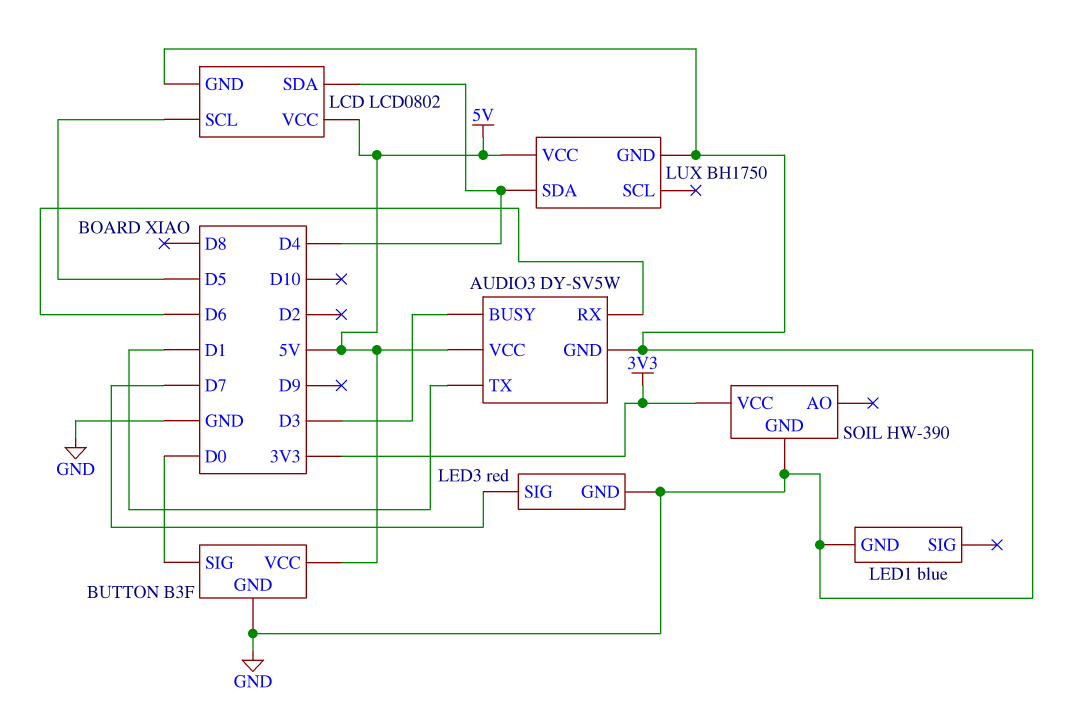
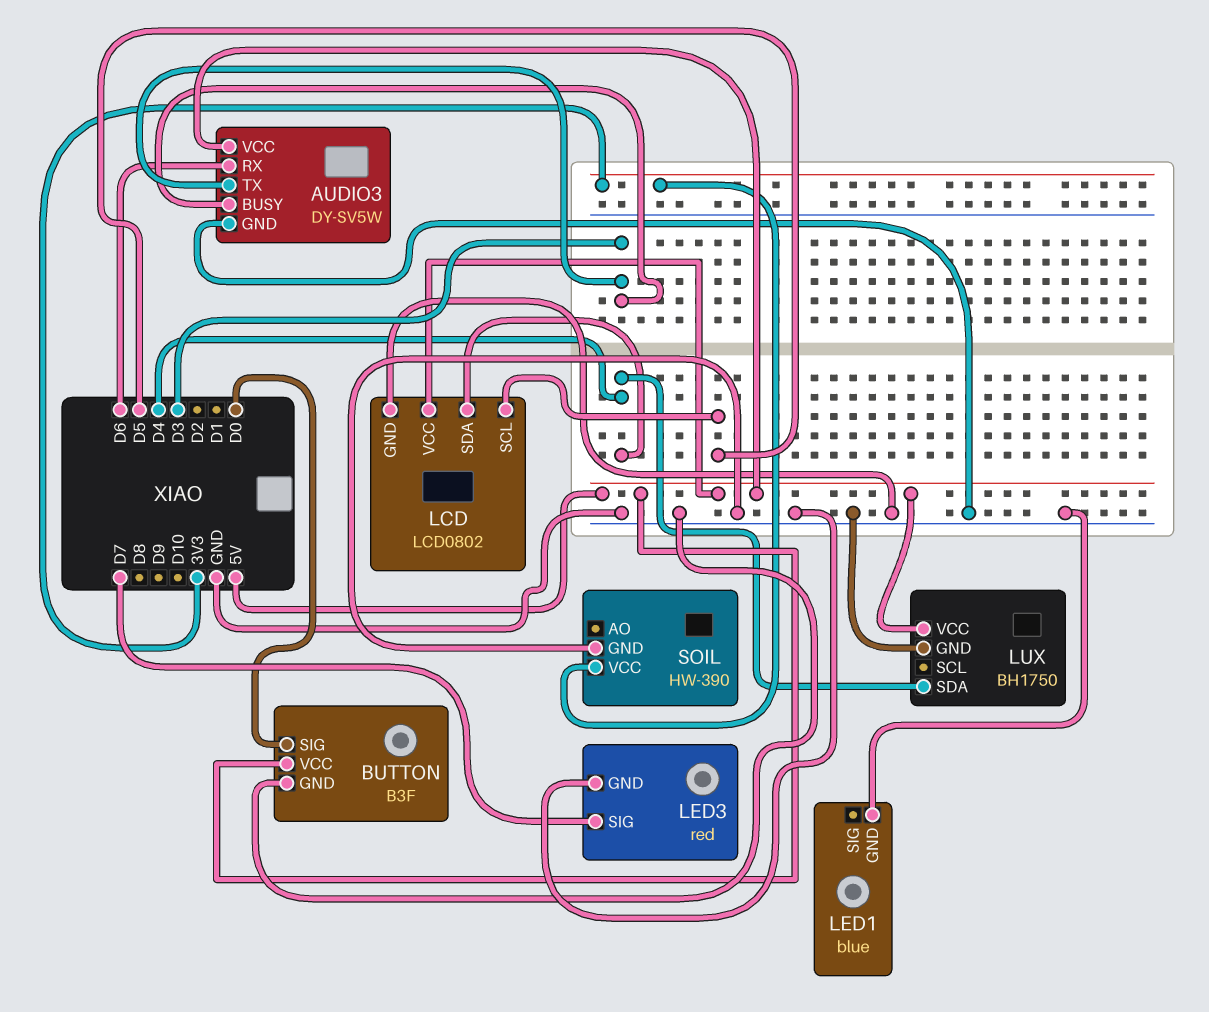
AUDIO3 pin TX: D1 -> D3

